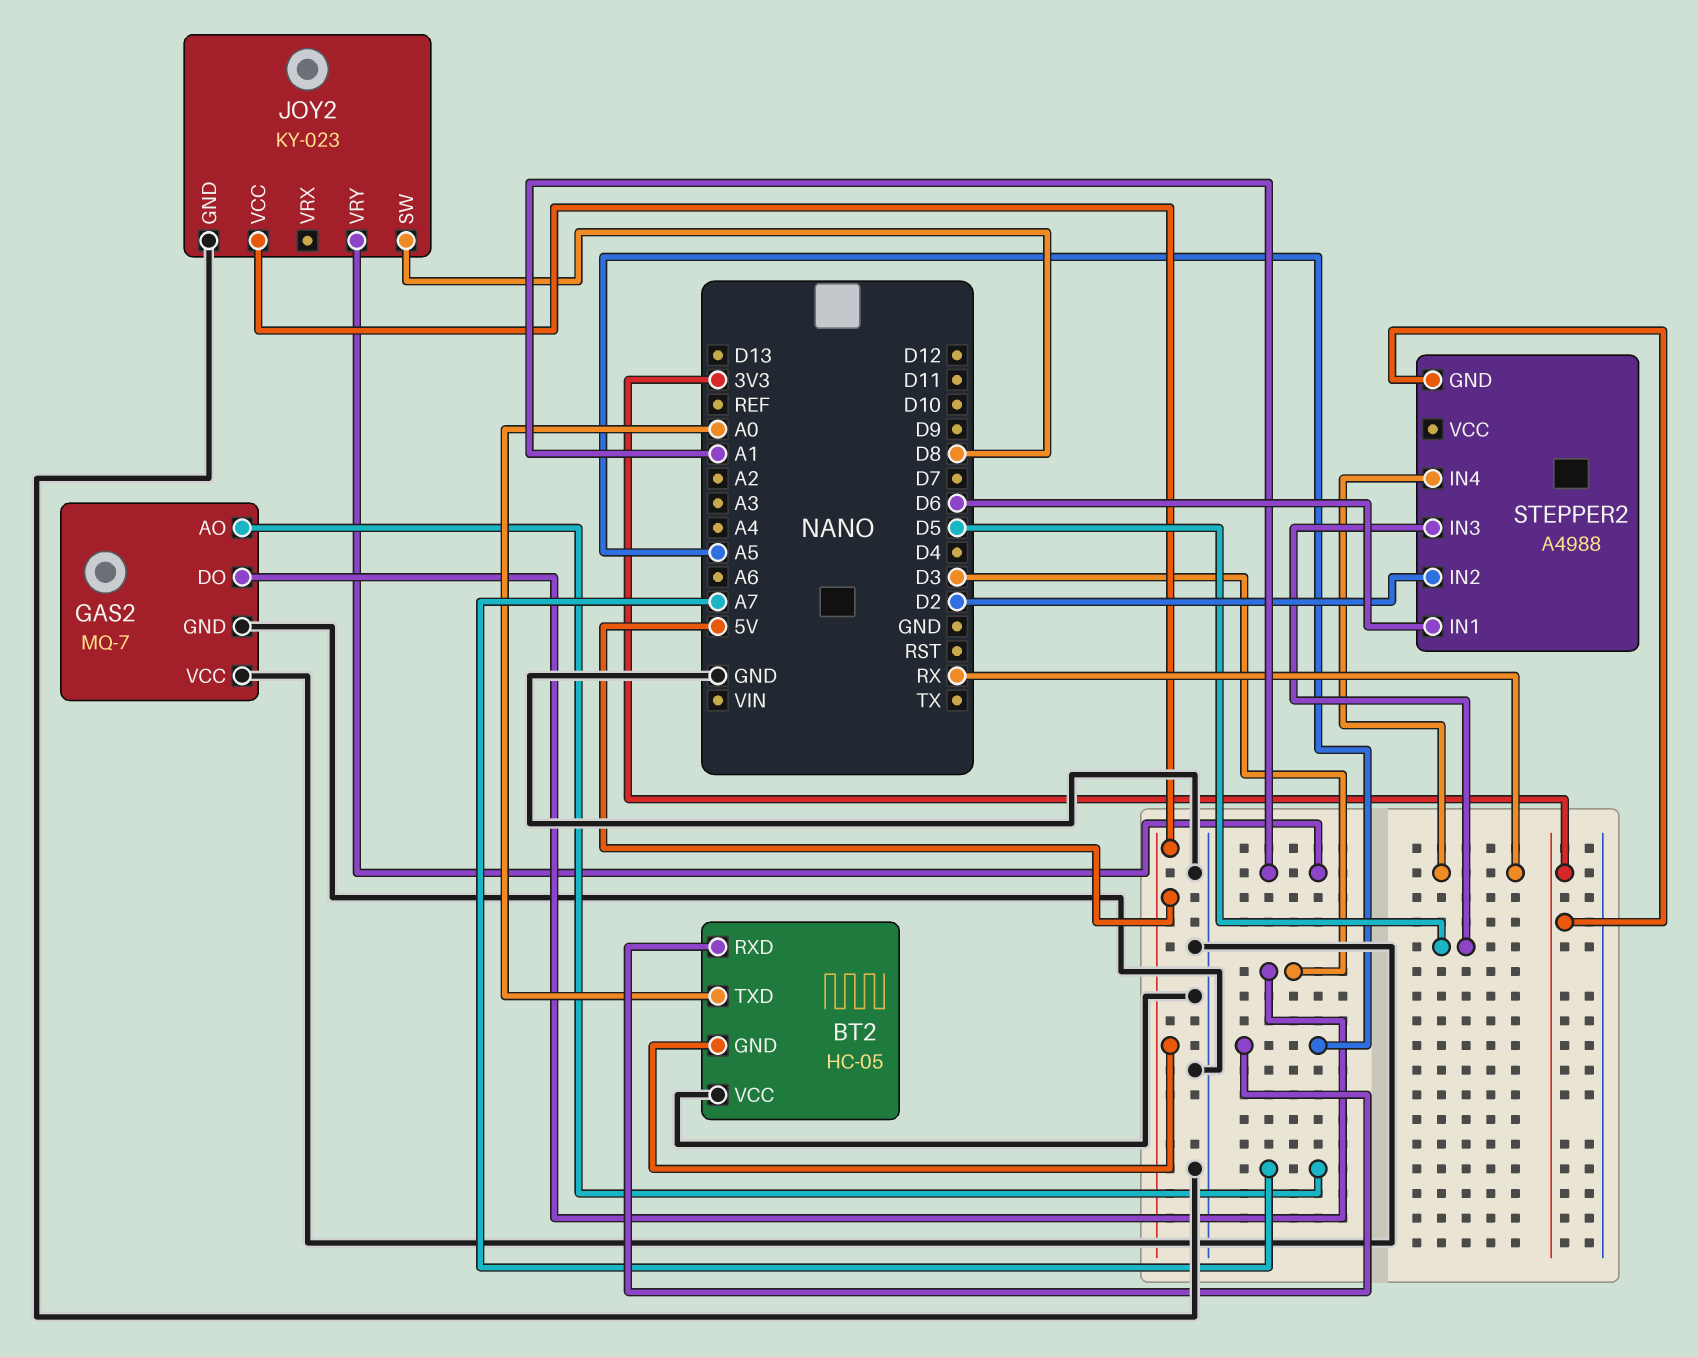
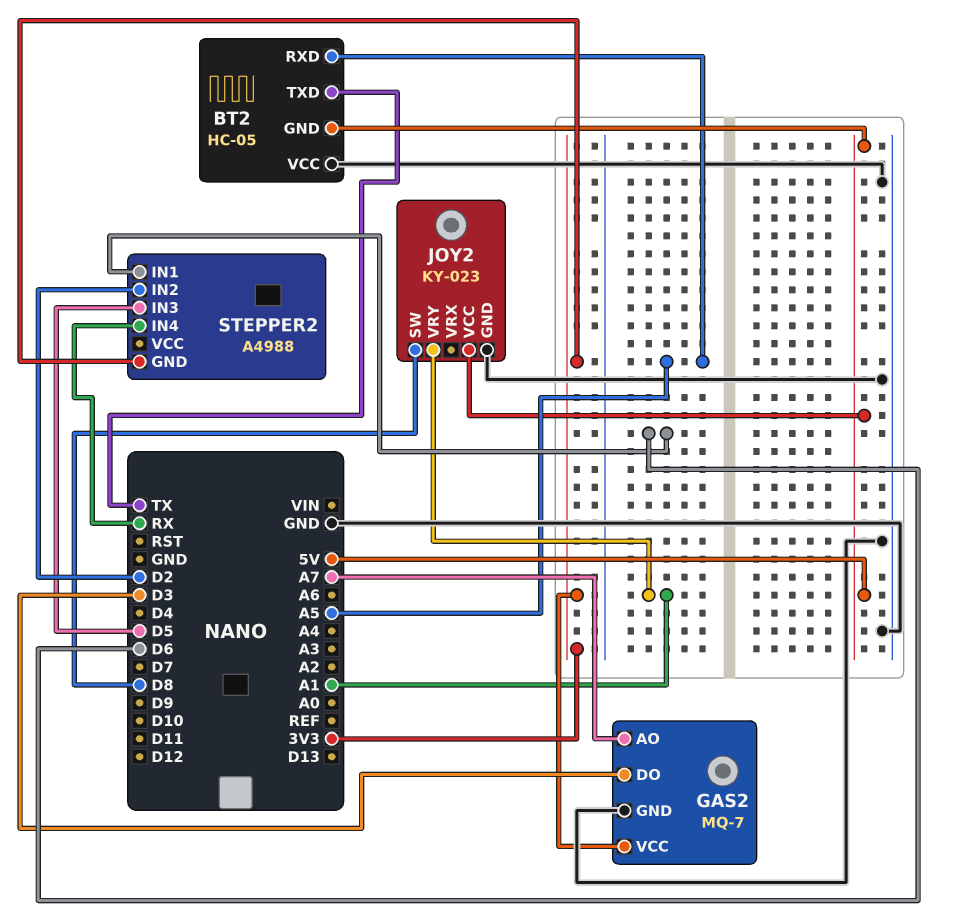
BT2 pin TXD: A0 -> TX
GAS2 pin VCC: GND -> 3V3

